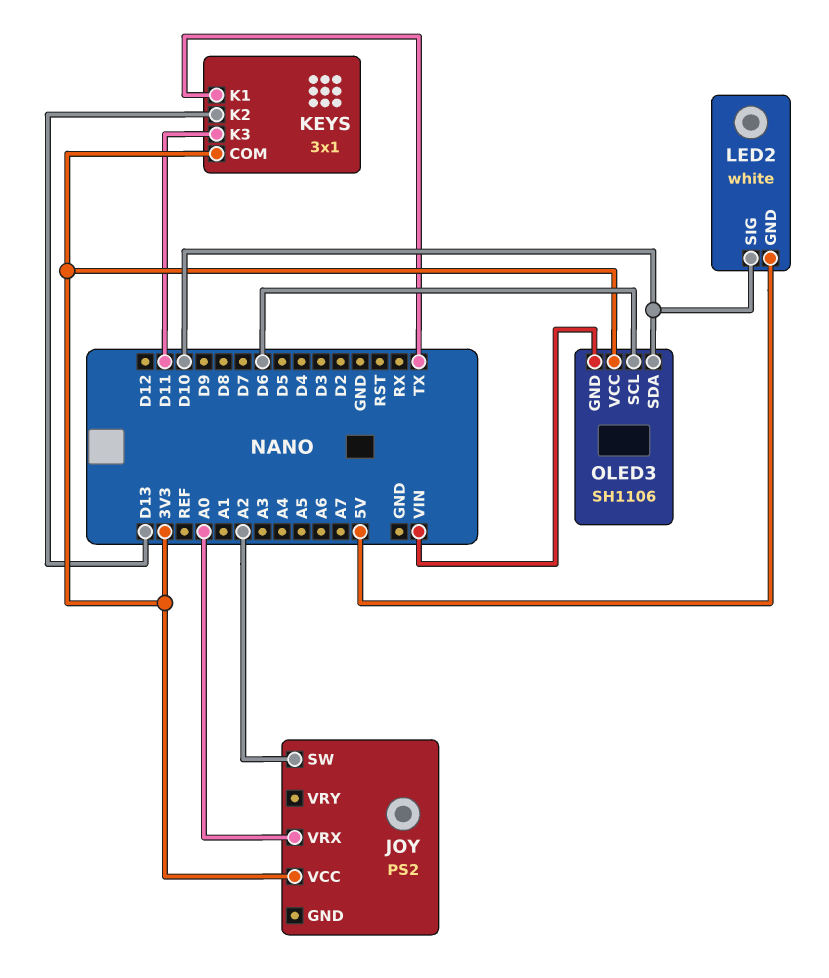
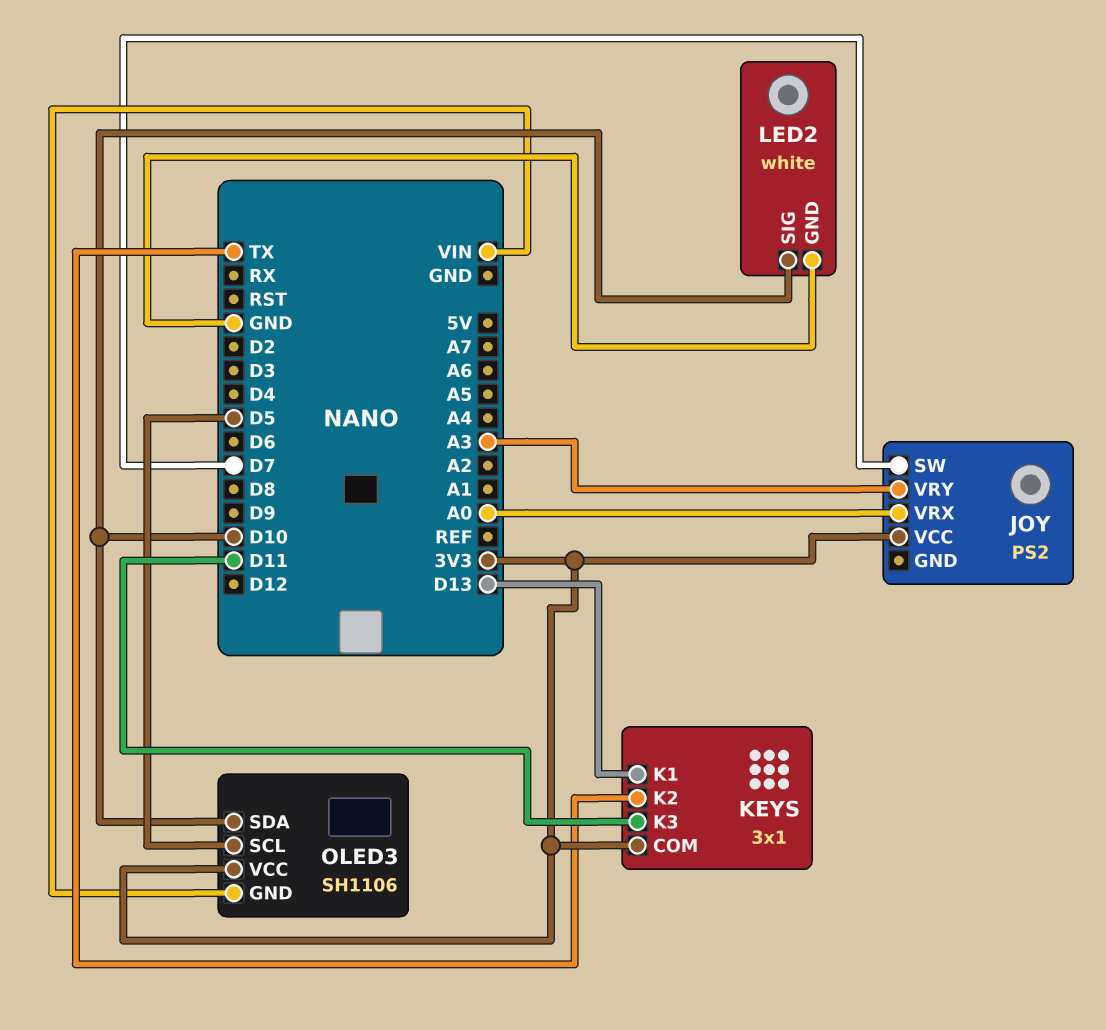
JOY pin SW: A2 -> D7
JOY pin VRY: none -> A3
KEYS pin K1: TX -> D13
KEYS pin K2: D13 -> TX
LED2 pin GND: 5V -> GND
OLED3 pin SCL: D6 -> D5

